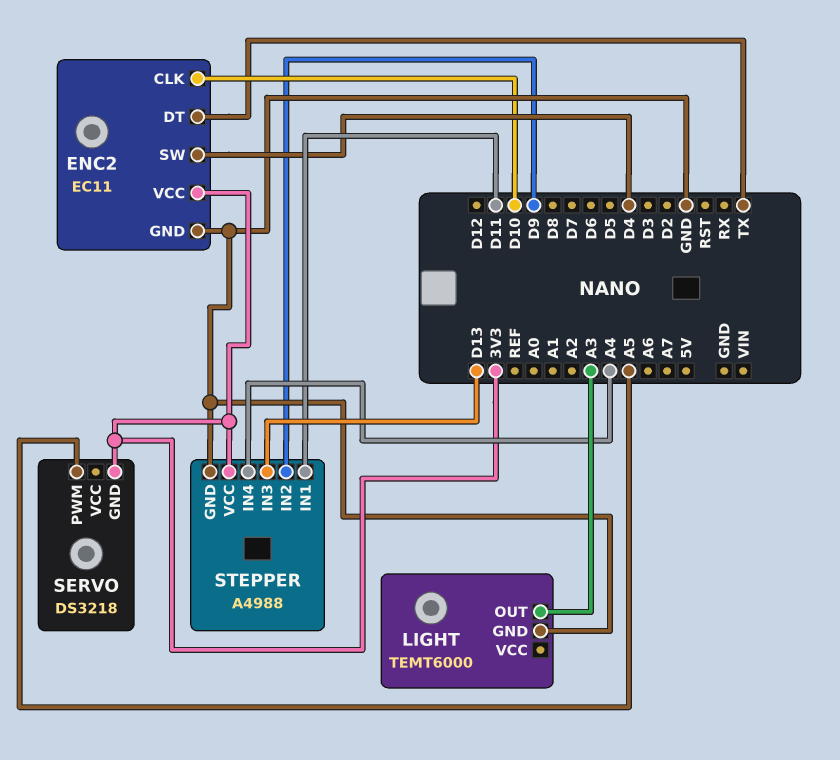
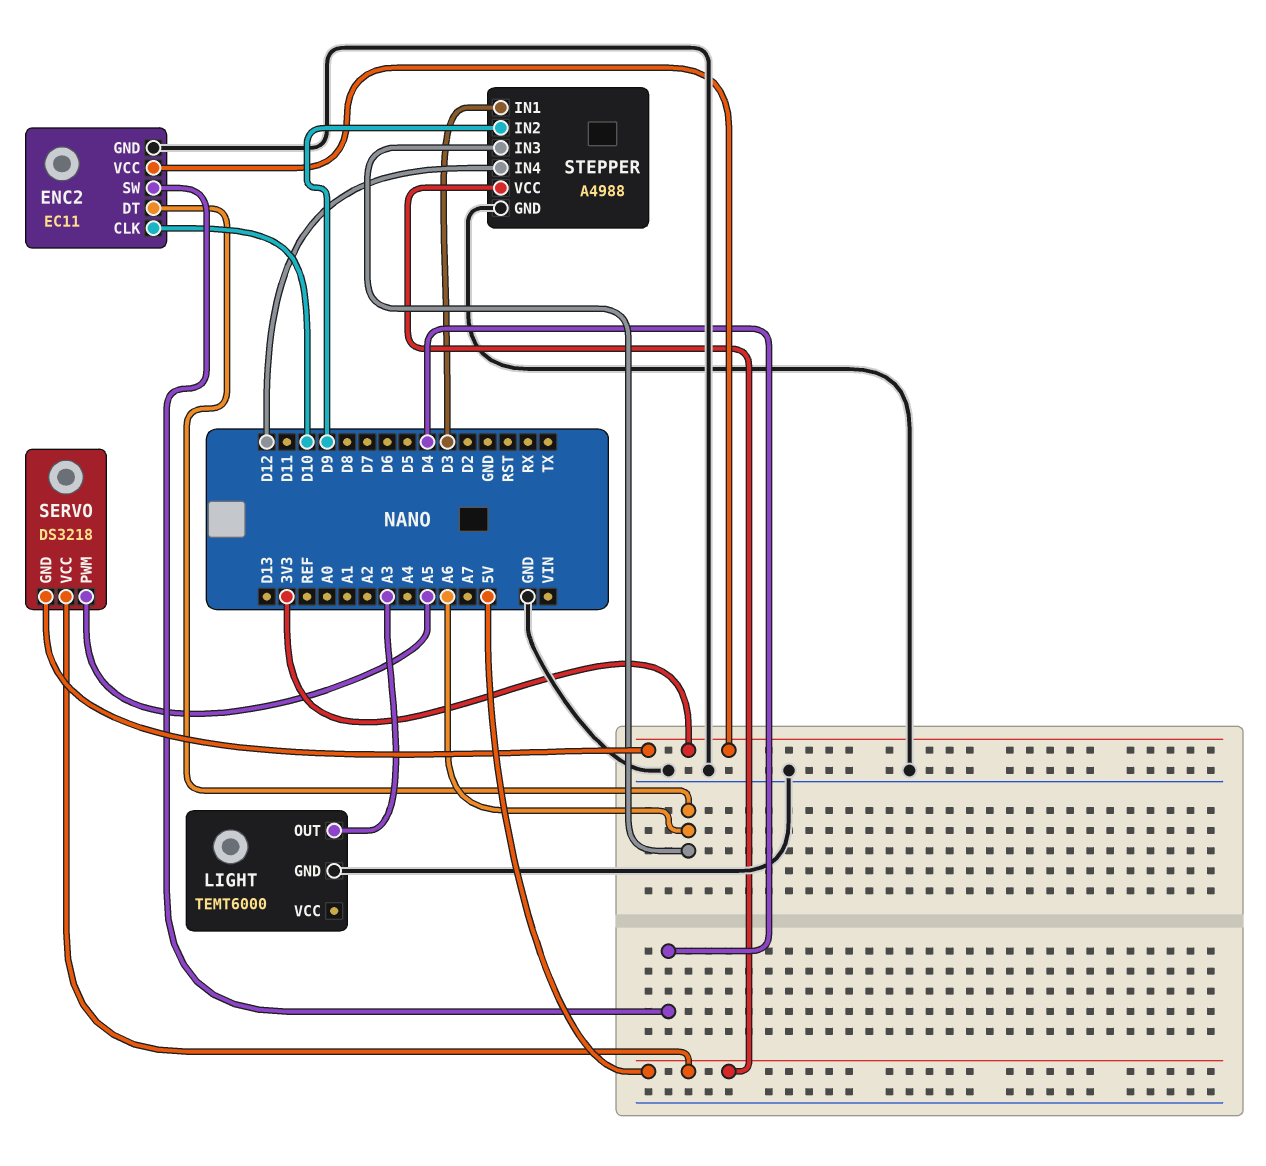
ENC2 pin DT: TX -> A6
SERVO pin VCC: none -> 5V
STEPPER pin IN1: D11 -> D3
STEPPER pin IN3: D13 -> A6
STEPPER pin IN4: A4 -> D12
STEPPER pin VCC: 3V3 -> 5V

